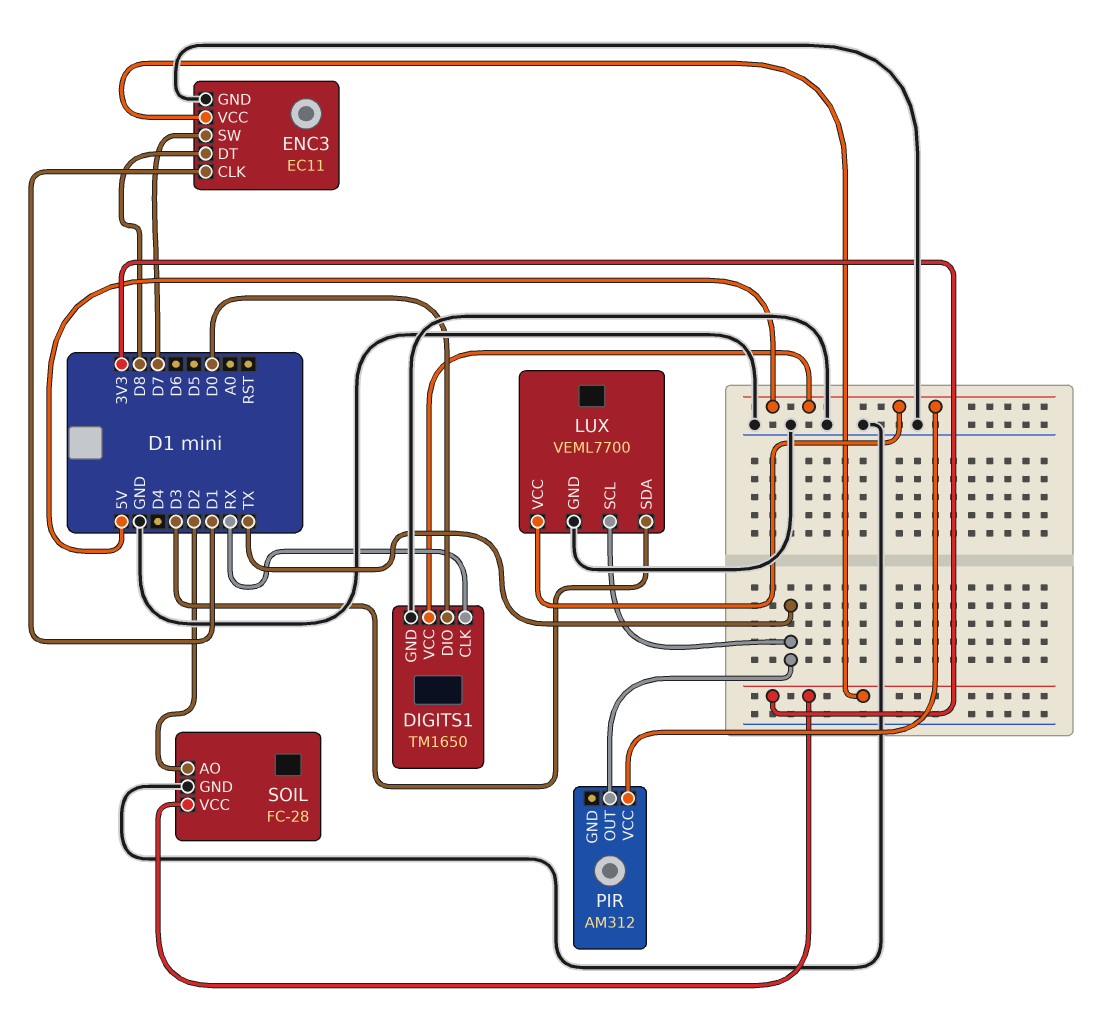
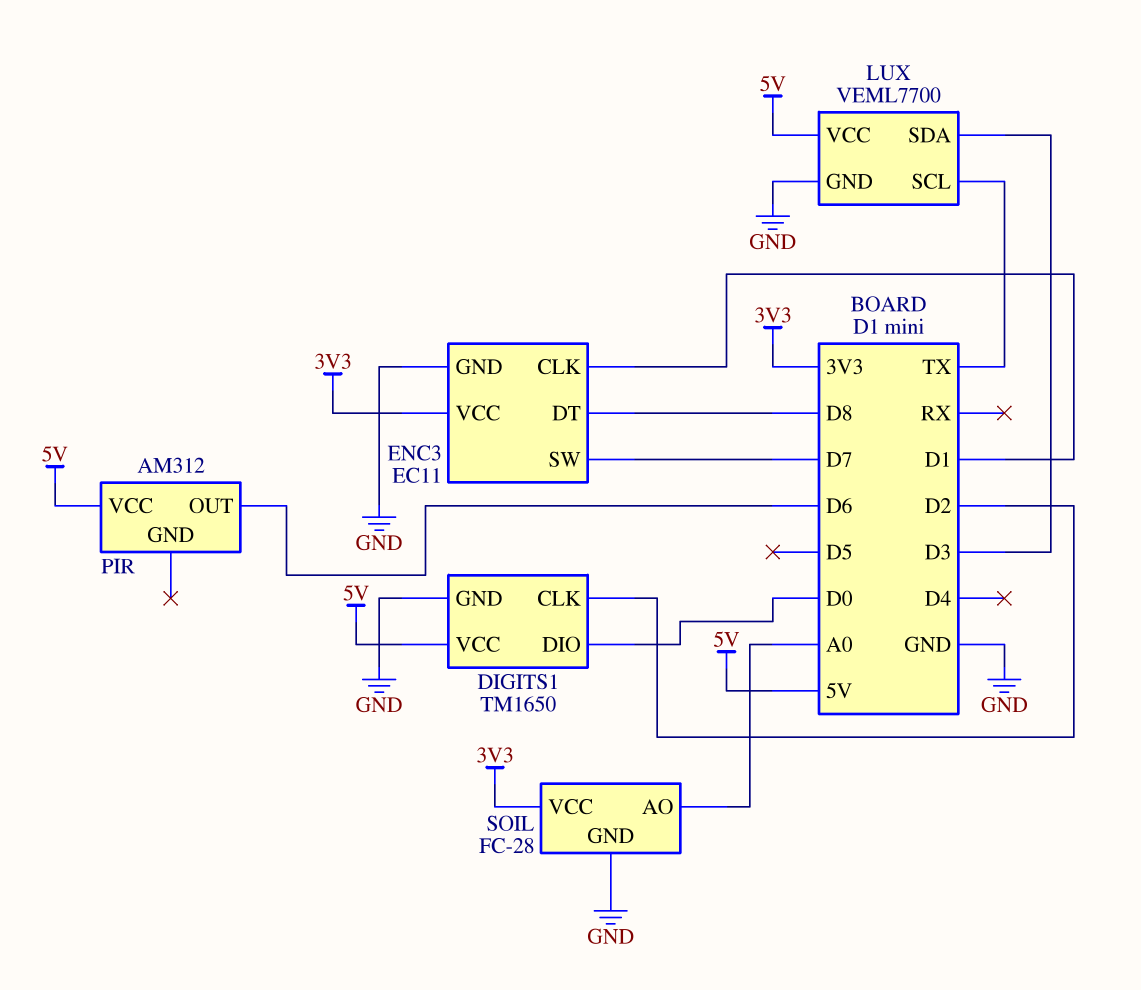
DIGITS1 pin CLK: RX -> D2
PIR pin OUT: TX -> D6
SOIL pin AO: D2 -> A0

